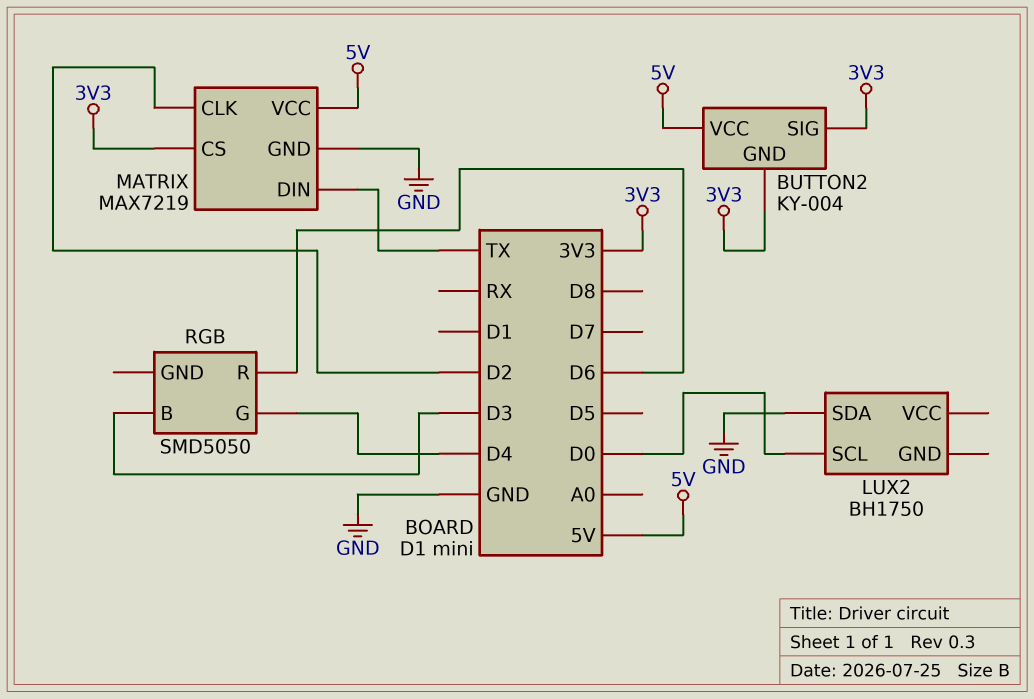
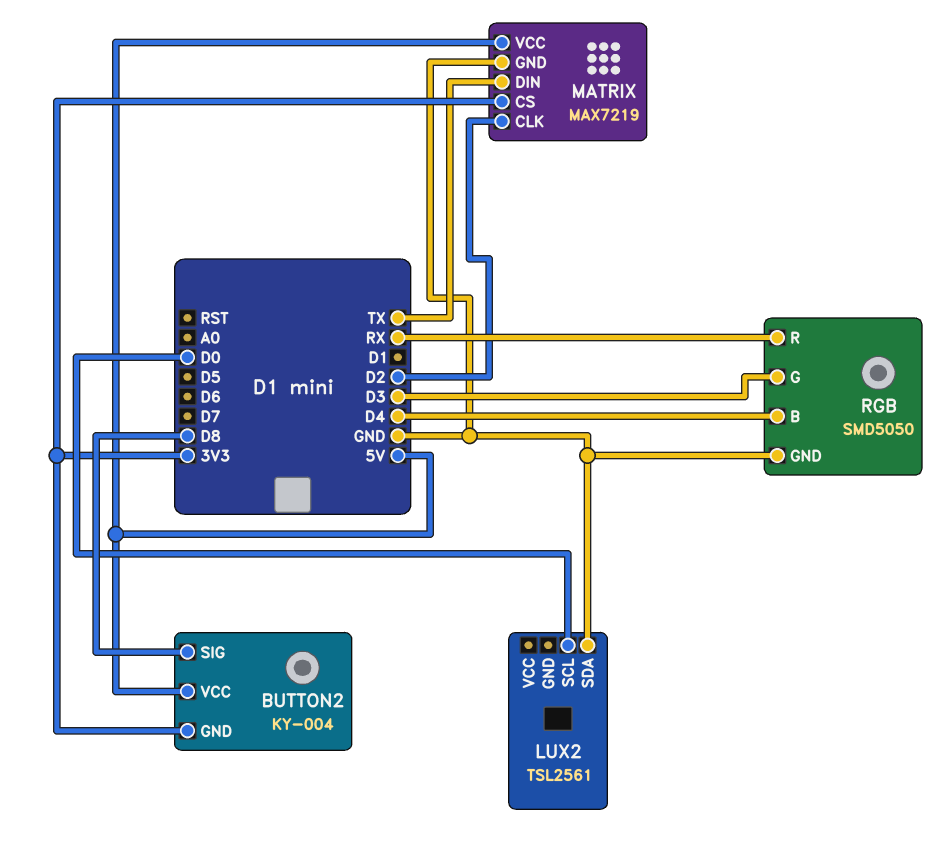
BUTTON2 pin SIG: 3V3 -> D8
LUX2: BH1750 -> TSL2561
RGB pin B: D3 -> D4
RGB pin G: D4 -> D3
RGB pin GND: none -> GND
RGB pin R: D6 -> RX

